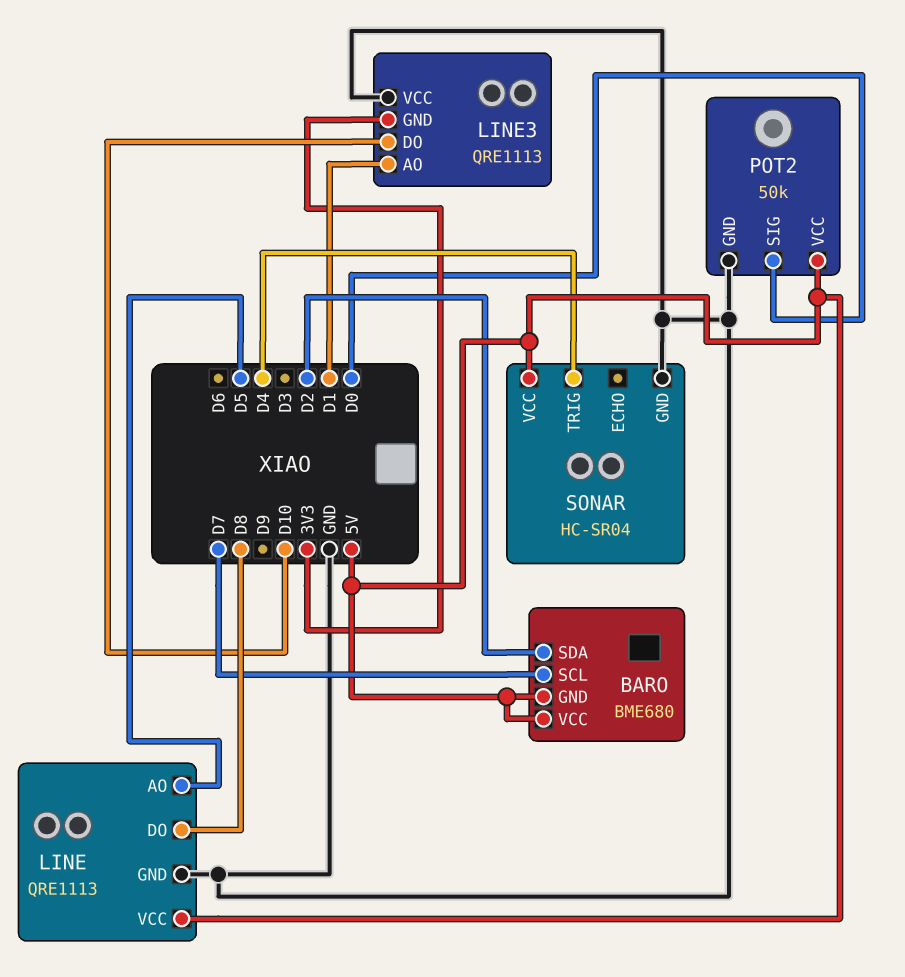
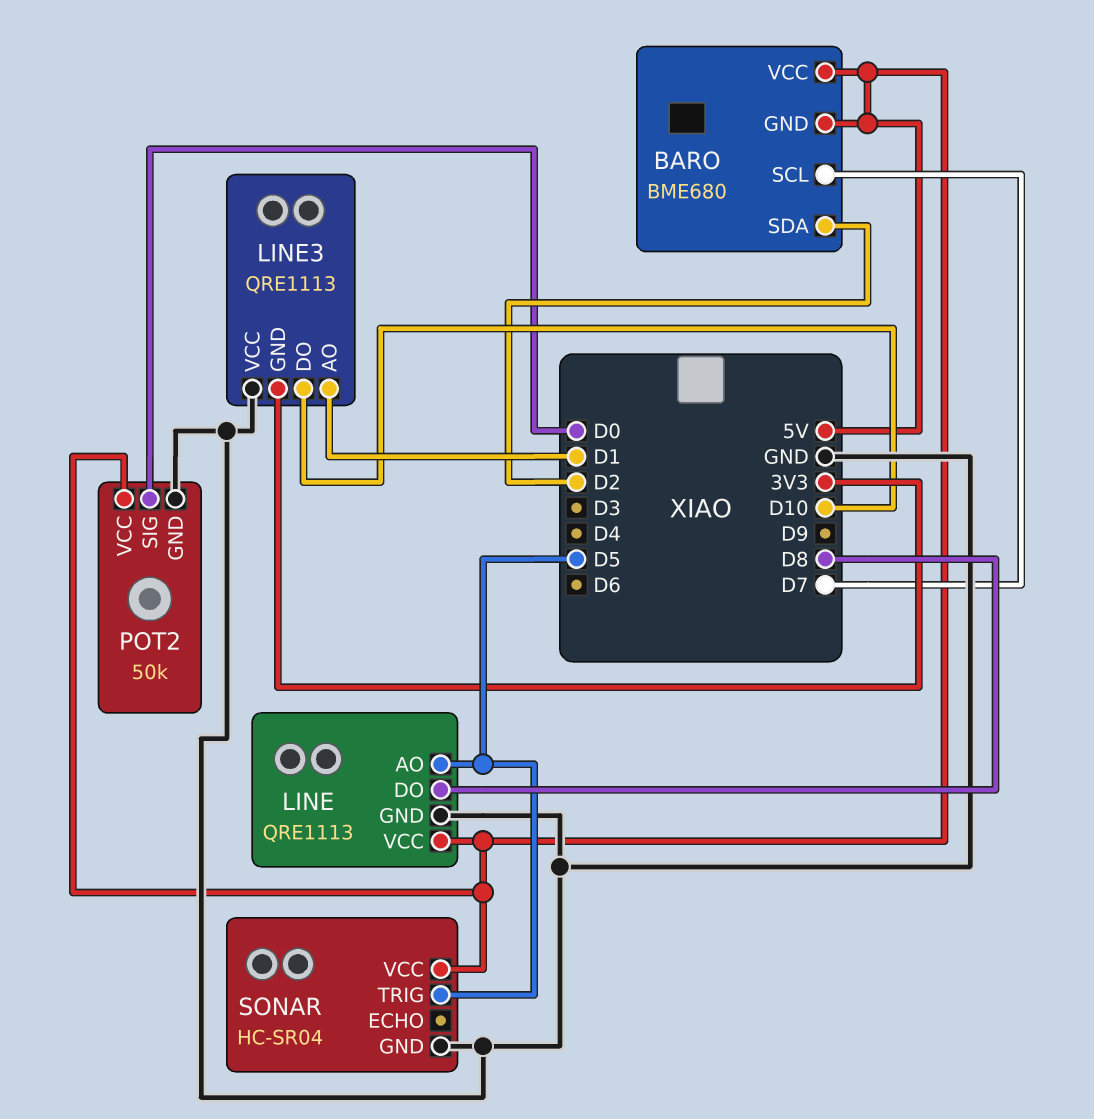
SONAR pin TRIG: D4 -> D5

